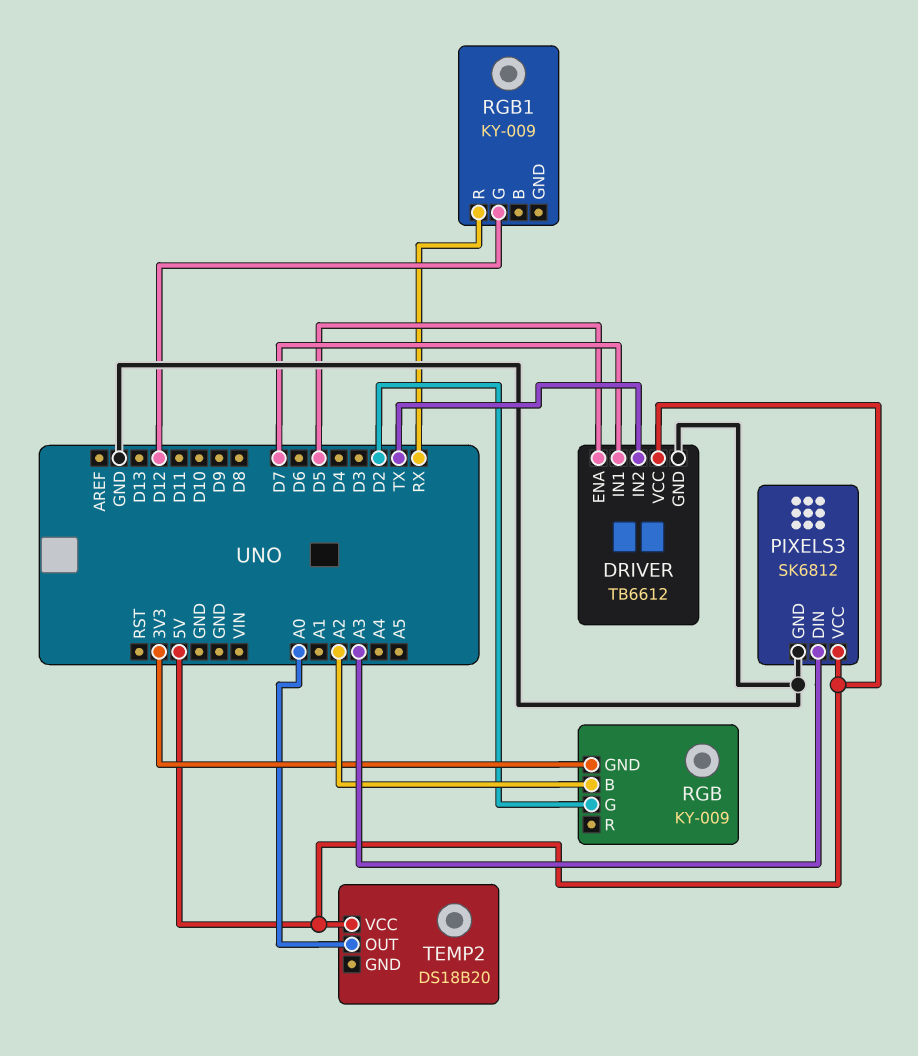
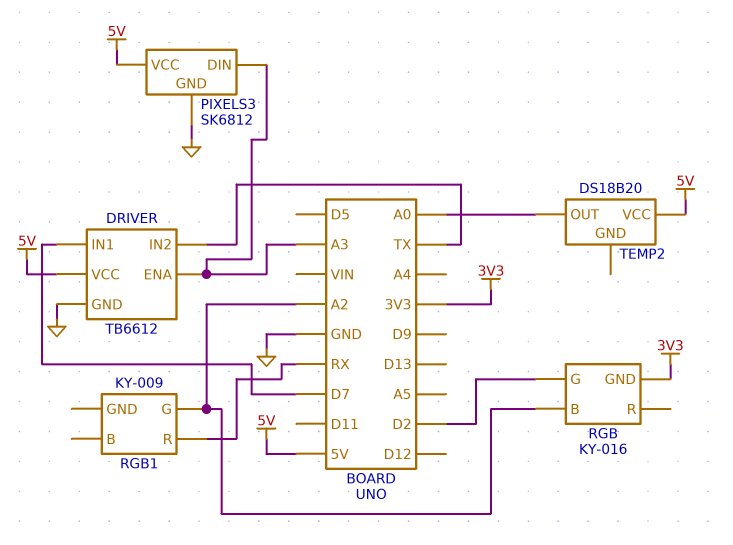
DRIVER pin ENA: D5 -> A3
RGB: KY-009 -> KY-016
RGB1 pin G: D12 -> A2

